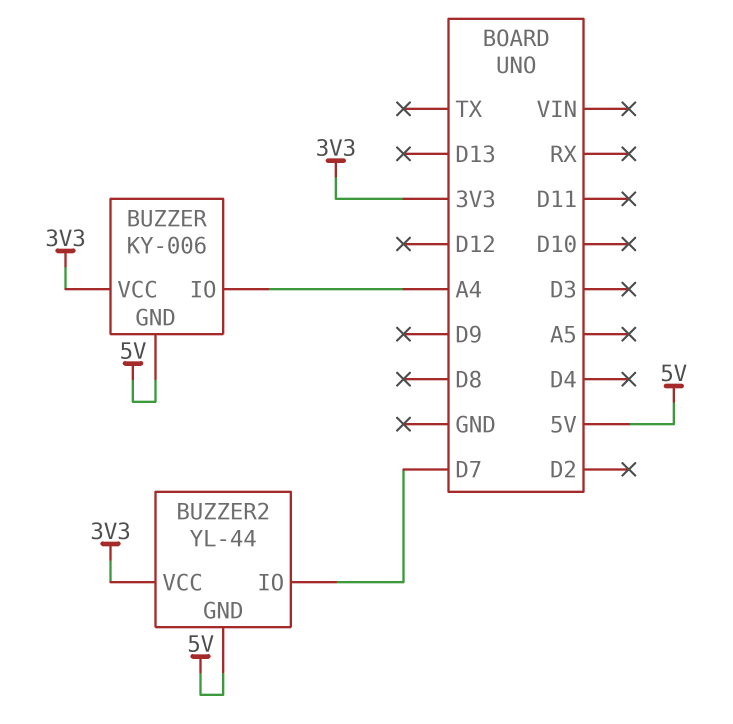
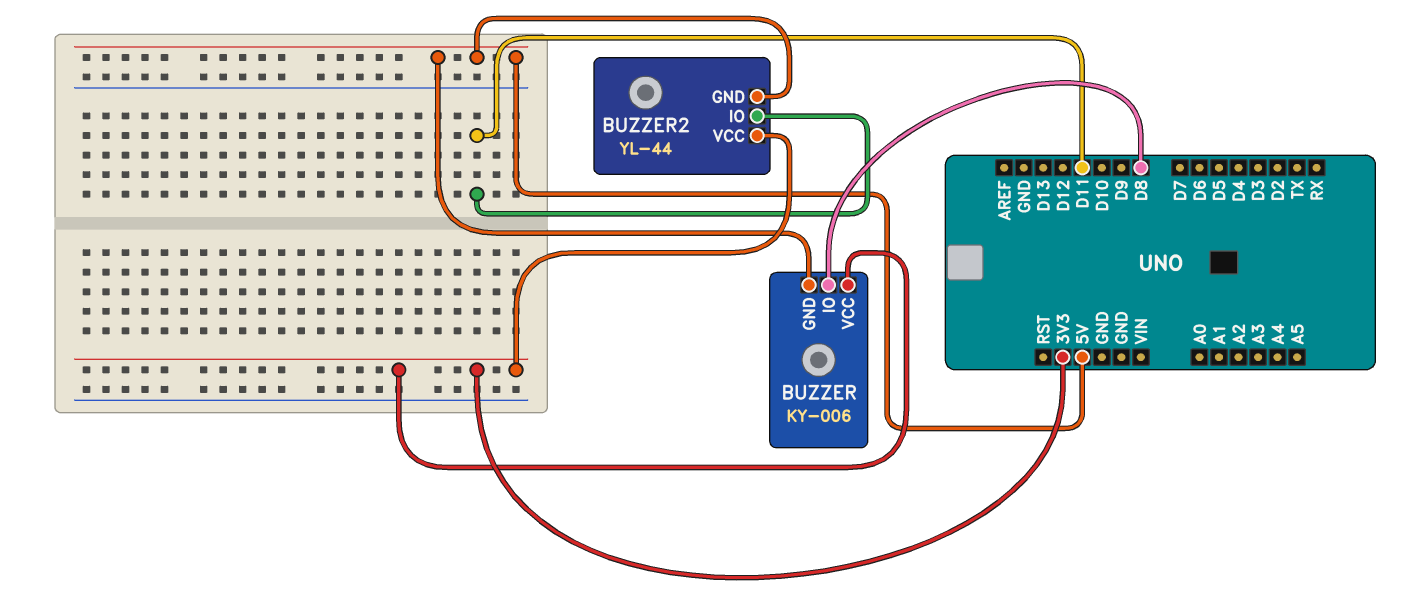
BUZZER pin IO: A4 -> D8
BUZZER2 pin IO: D7 -> D11

